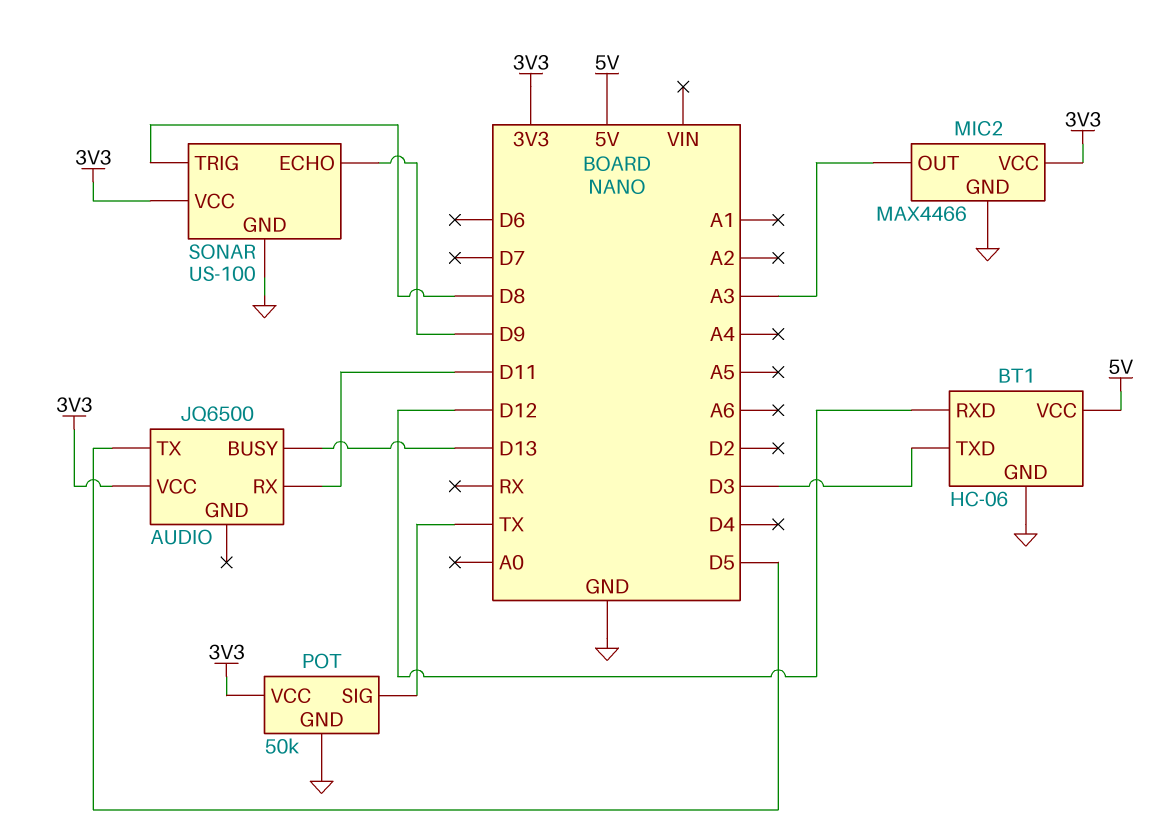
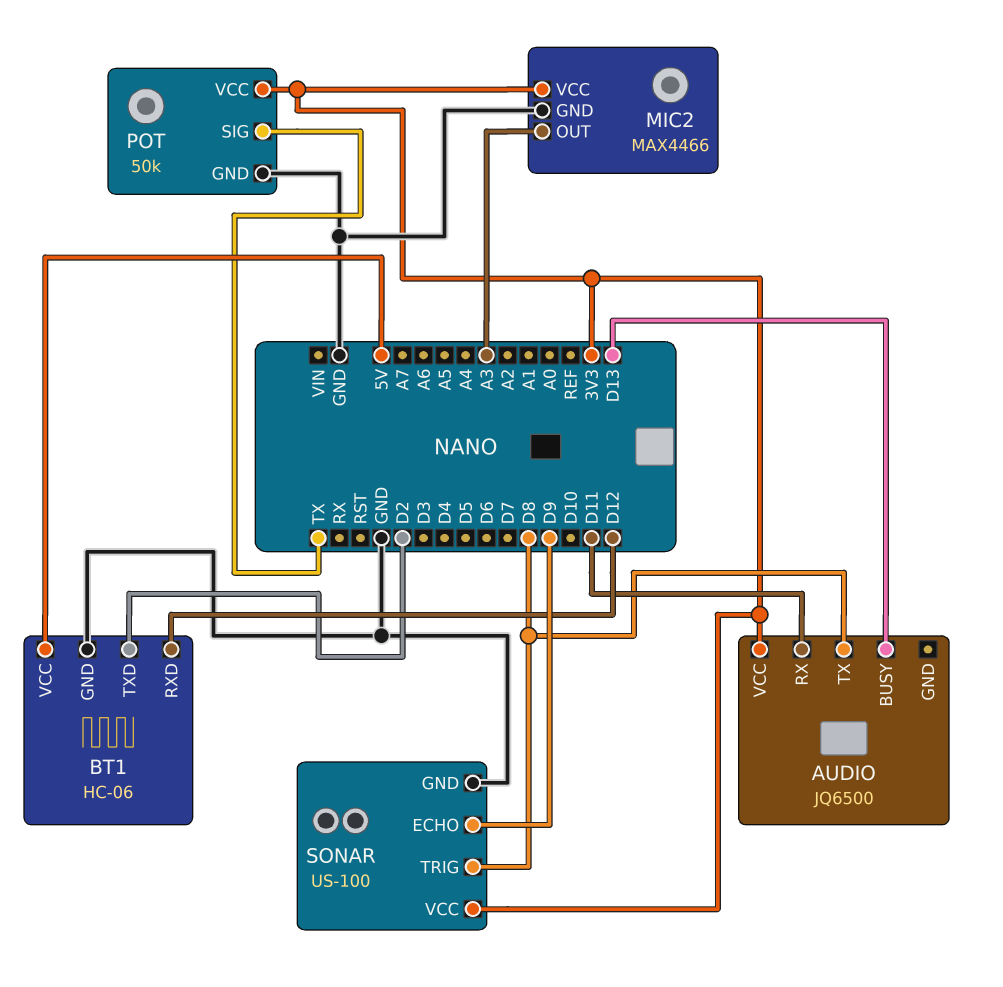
AUDIO pin TX: D5 -> D8
BT1 pin TXD: D3 -> D2

